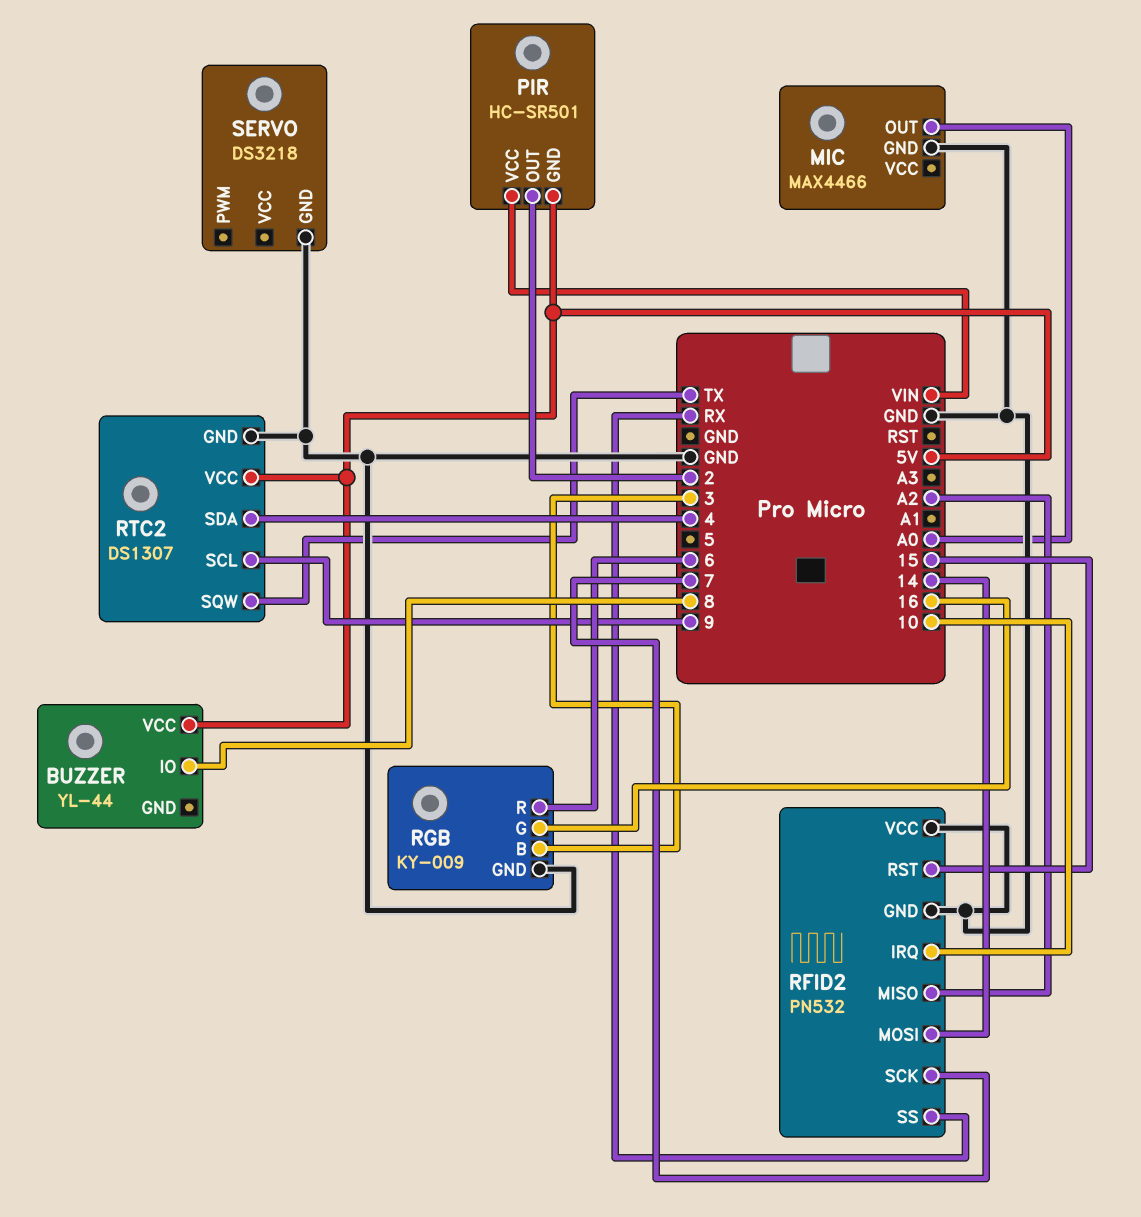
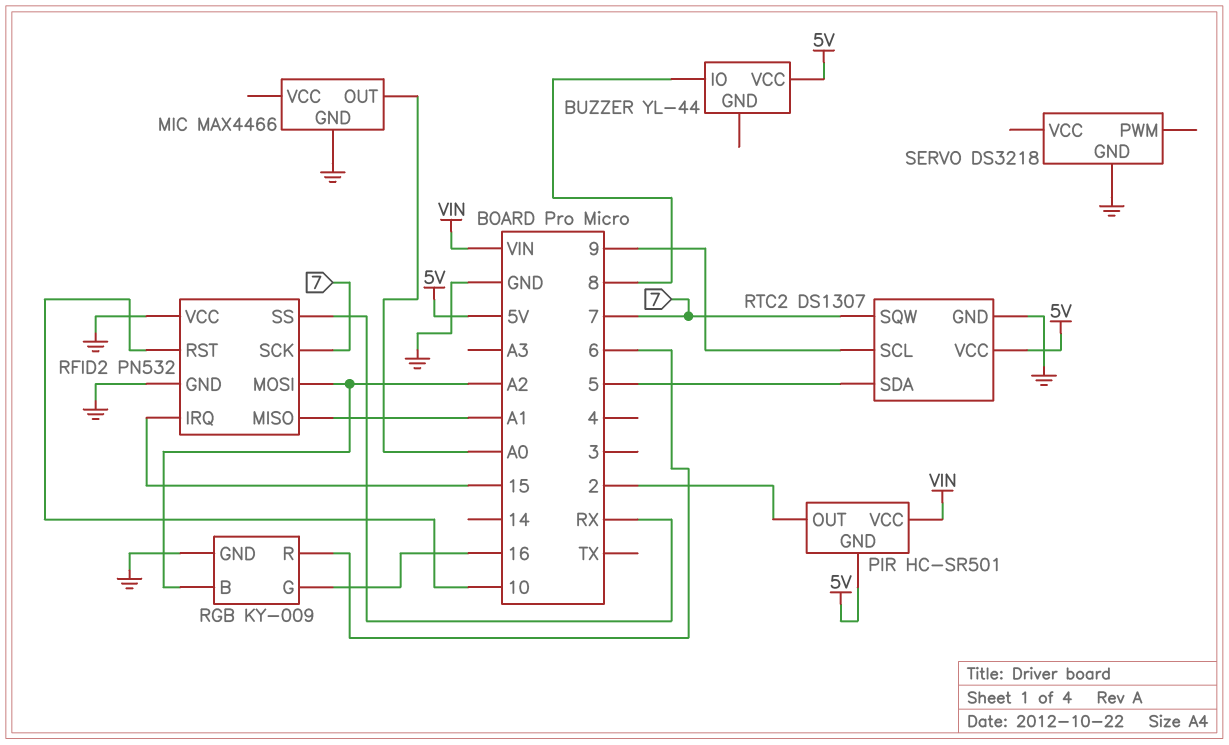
RFID2 pin IRQ: 10 -> 15
RFID2 pin MISO: A2 -> A1
RFID2 pin MOSI: 14 -> A2
RFID2 pin RST: 15 -> 10
RGB pin B: 3 -> A2
RTC2 pin SDA: 4 -> 5
RTC2 pin SQW: TX -> 7

